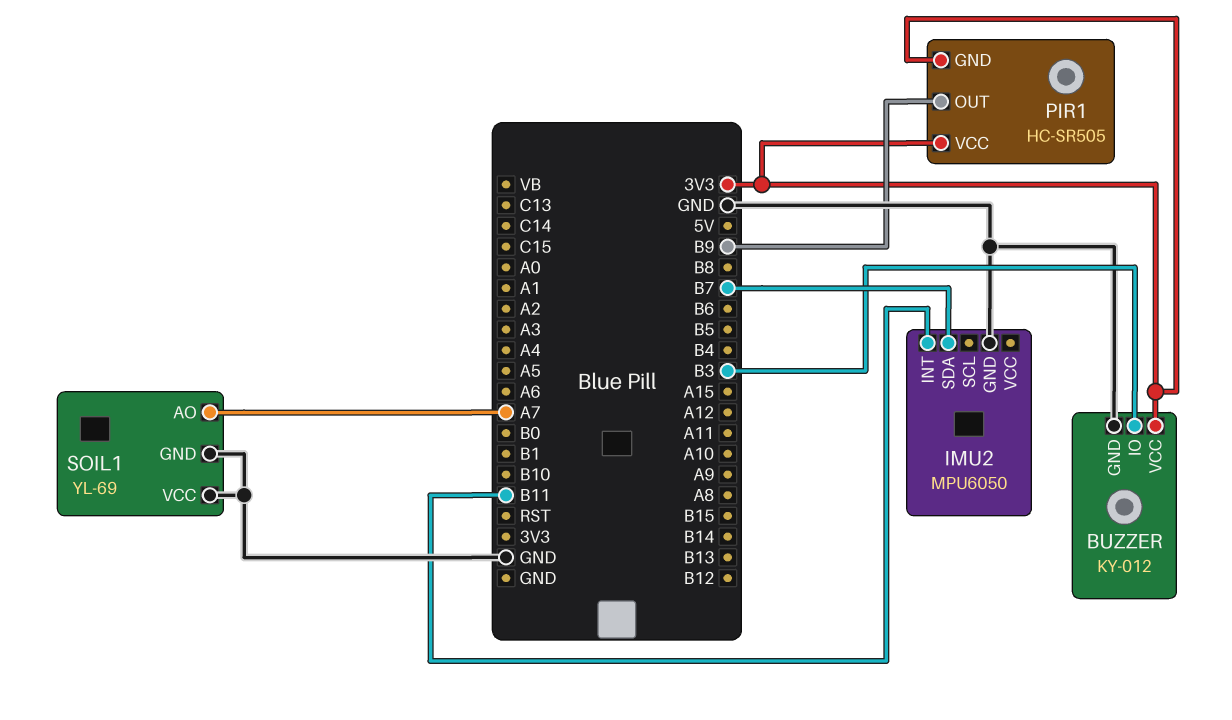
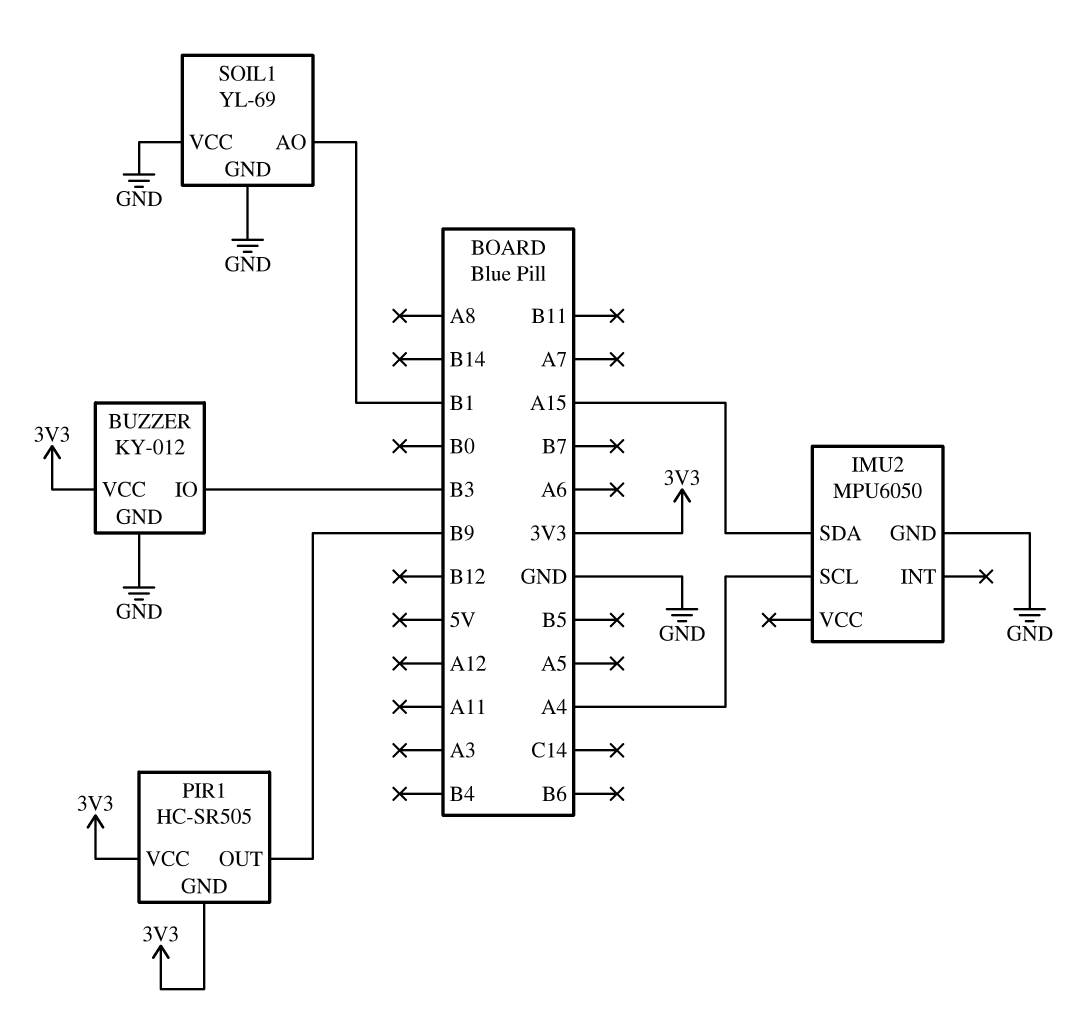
IMU2 pin INT: B11 -> none
IMU2 pin SCL: none -> A4
IMU2 pin SDA: B7 -> A15
SOIL1 pin AO: A7 -> B1

